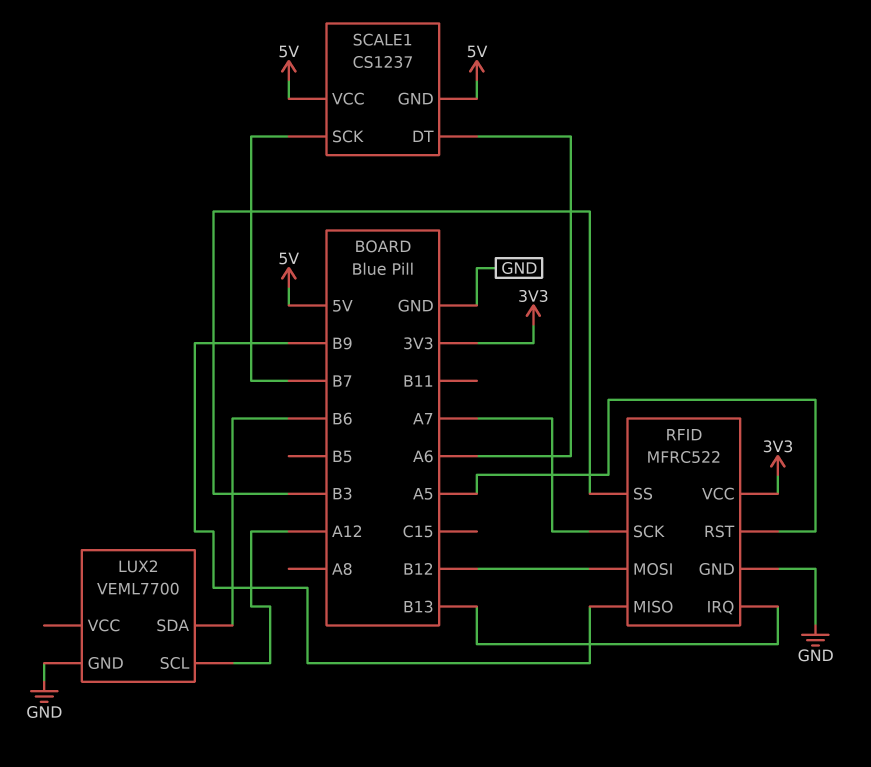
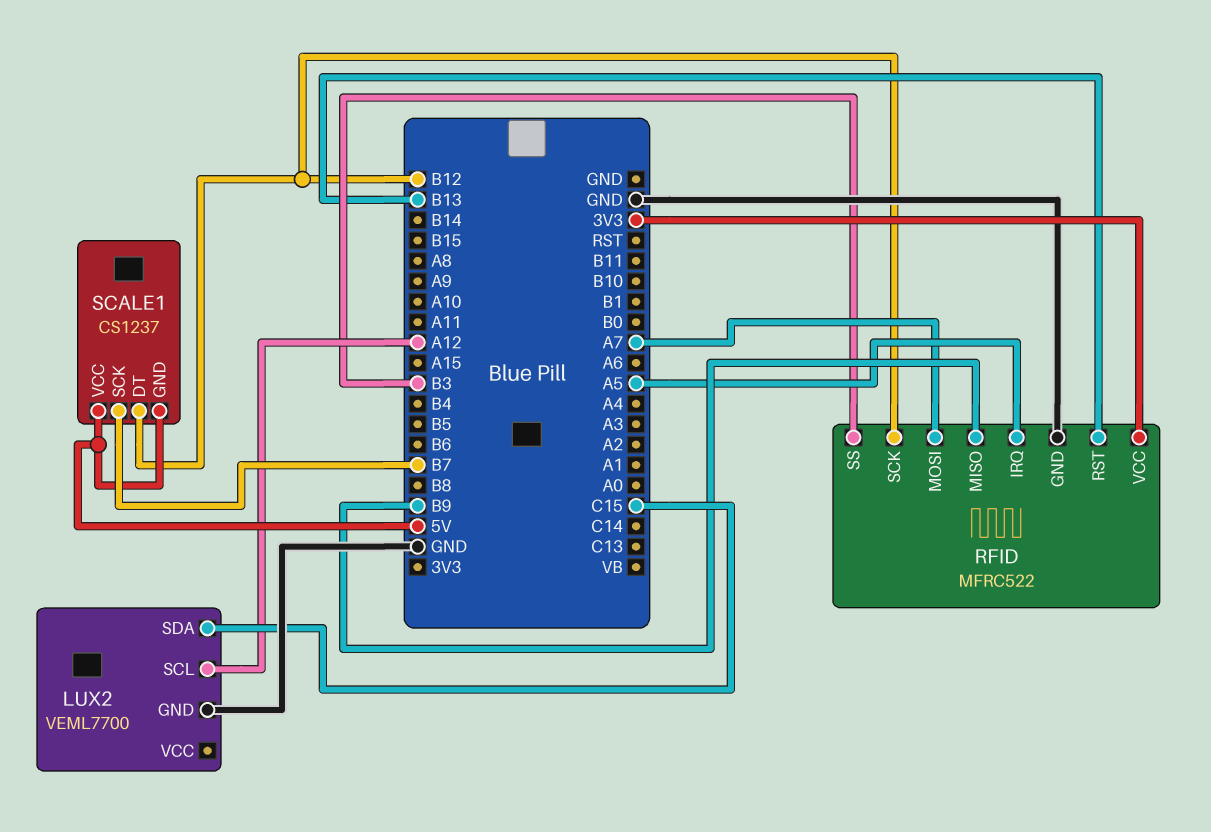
LUX2 pin SDA: B6 -> C15
RFID pin IRQ: B13 -> A5
RFID pin MOSI: B12 -> A7
RFID pin RST: A5 -> B13
RFID pin SCK: A7 -> B12
SCALE1 pin DT: A6 -> B12

